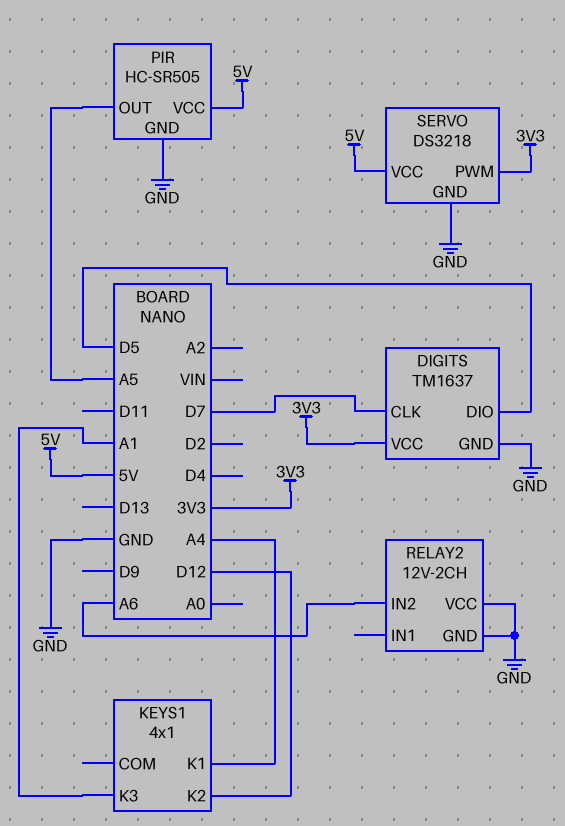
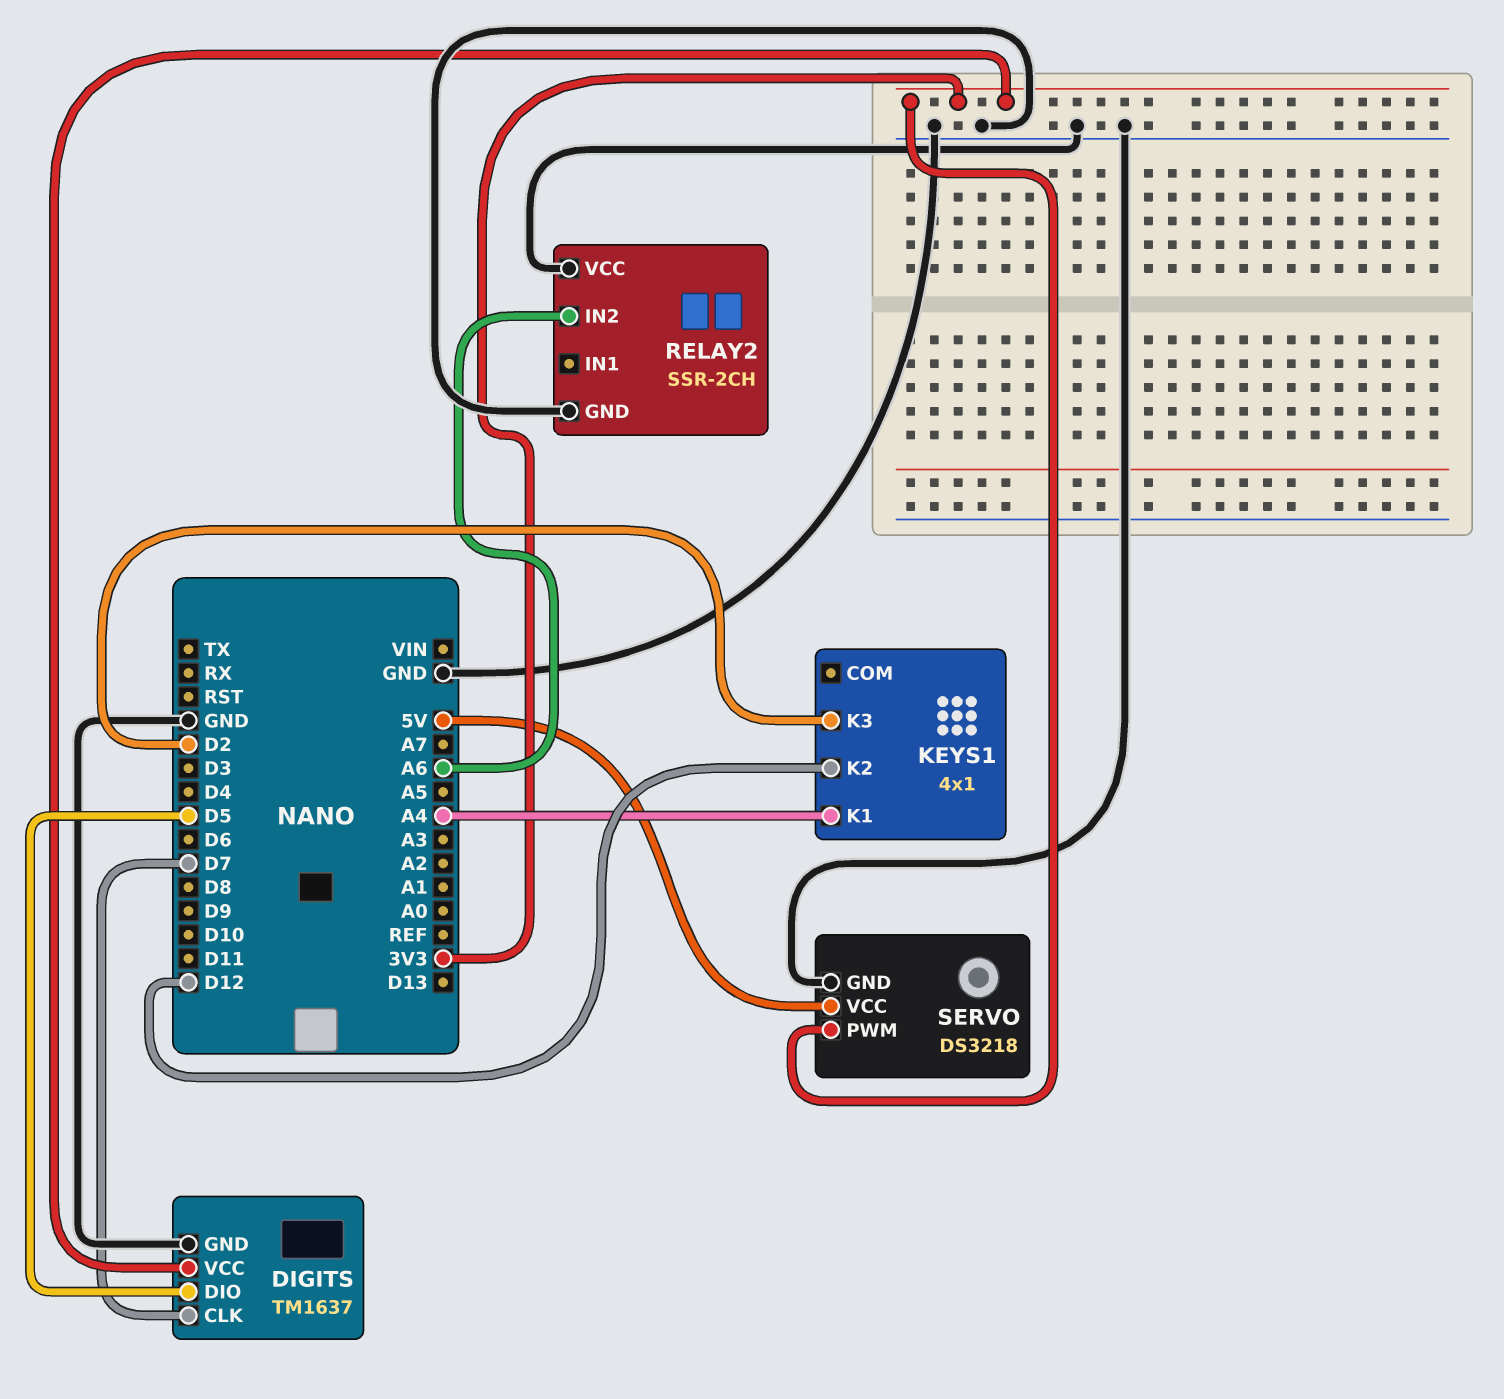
KEYS1 pin K3: A1 -> D2
PIR: HC-SR505 -> none
PIR pin GND: GND -> none
PIR pin OUT: A5 -> none
PIR pin VCC: 5V -> none
RELAY2: 12V-2CH -> SSR-2CH

